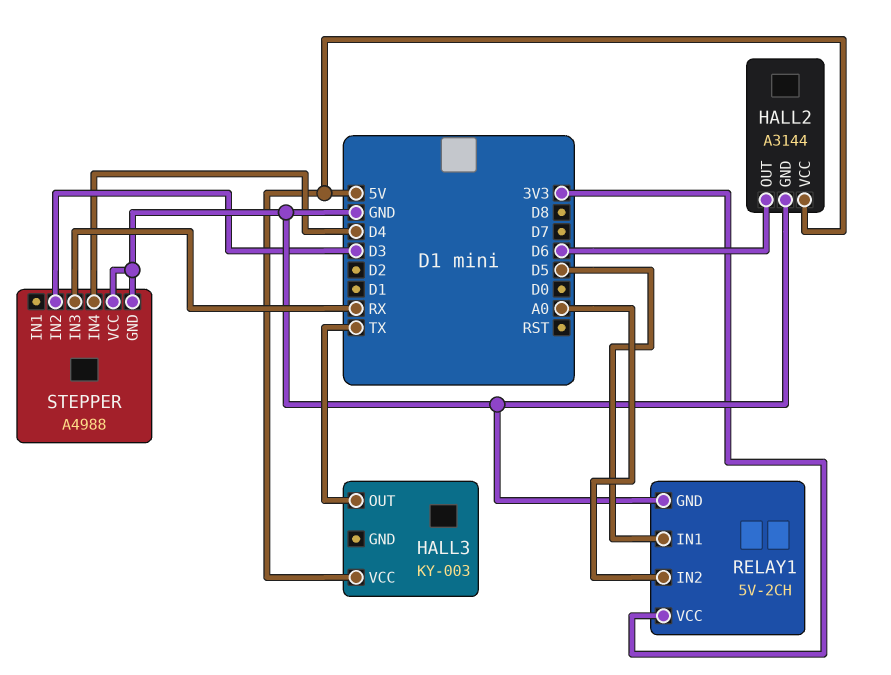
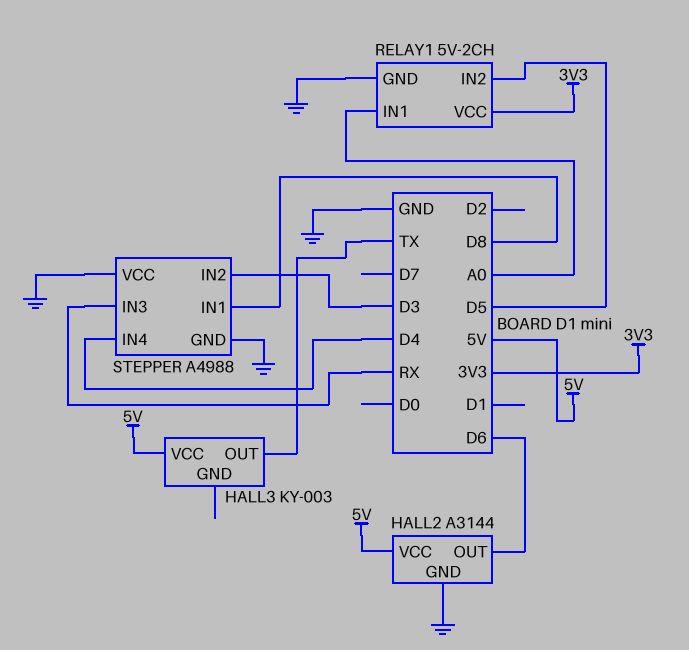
RELAY1 pin IN1: D5 -> A0
RELAY1 pin IN2: A0 -> D5
STEPPER pin IN1: none -> D8

